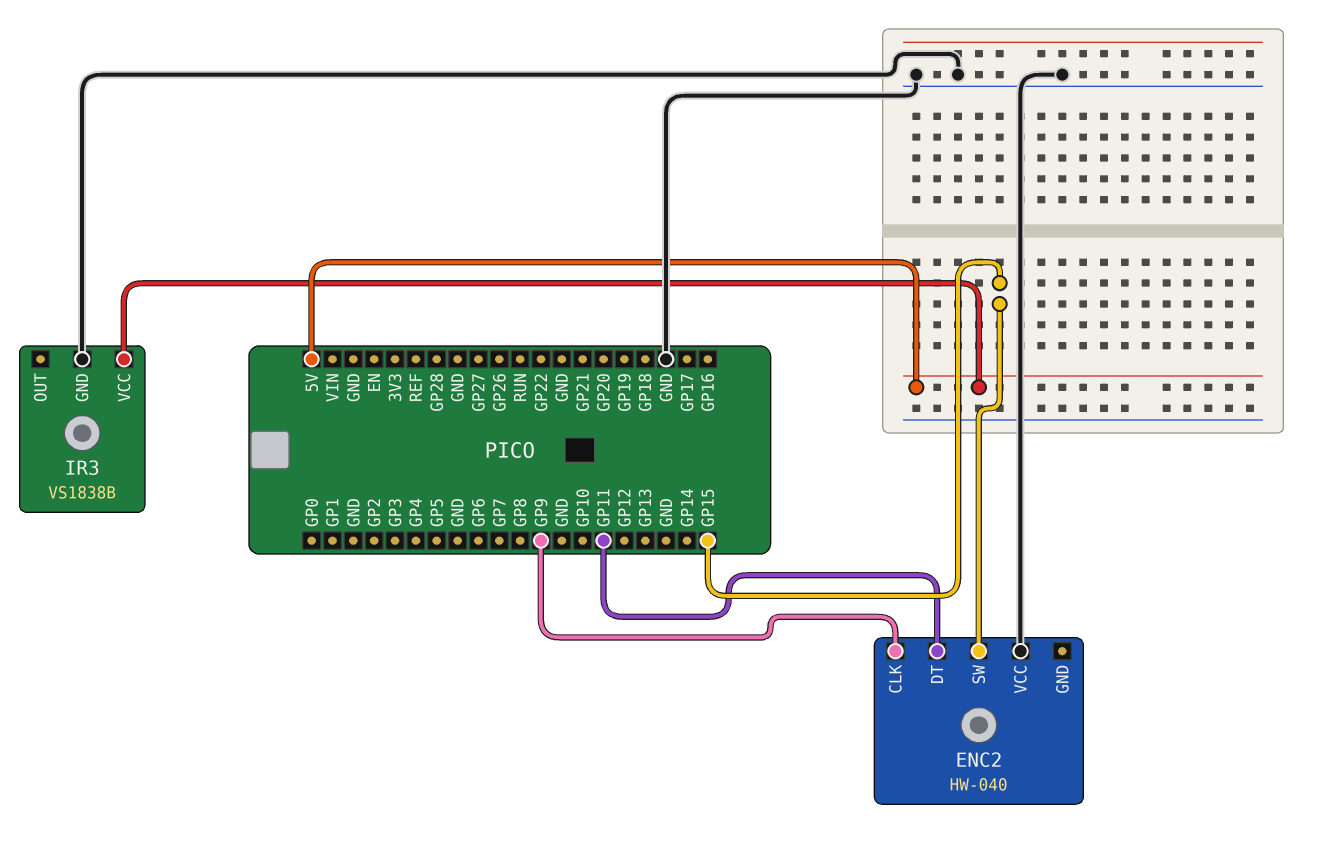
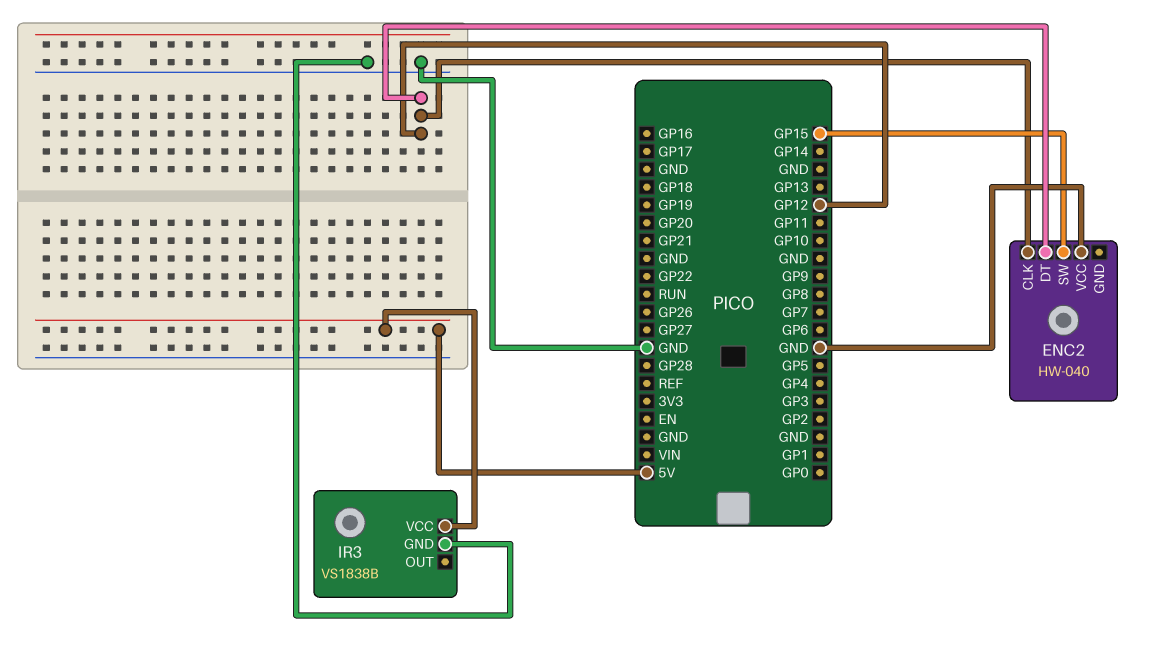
ENC2 pin CLK: GP9 -> GP12
ENC2 pin DT: GP11 -> GP12

